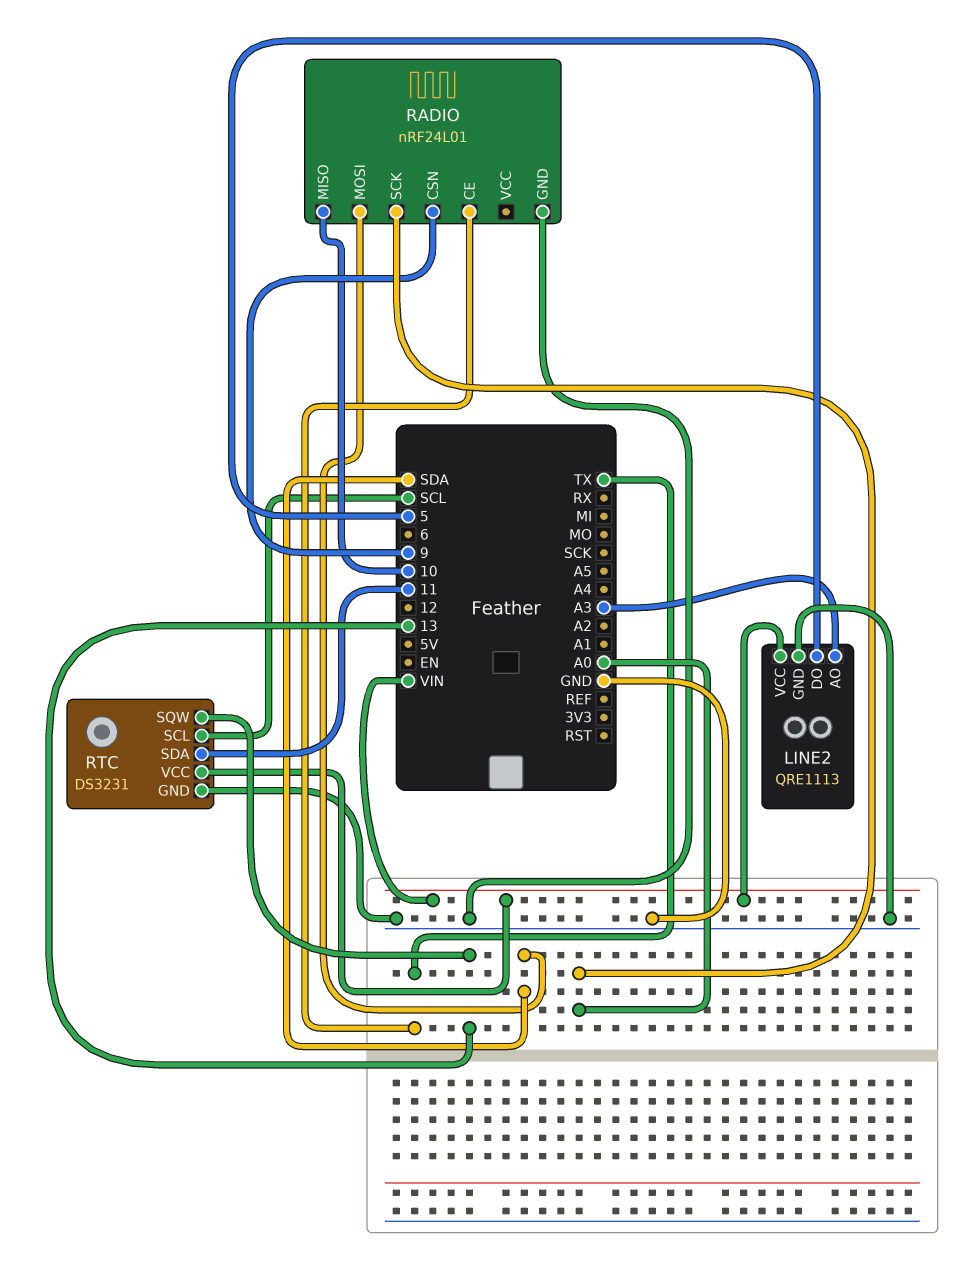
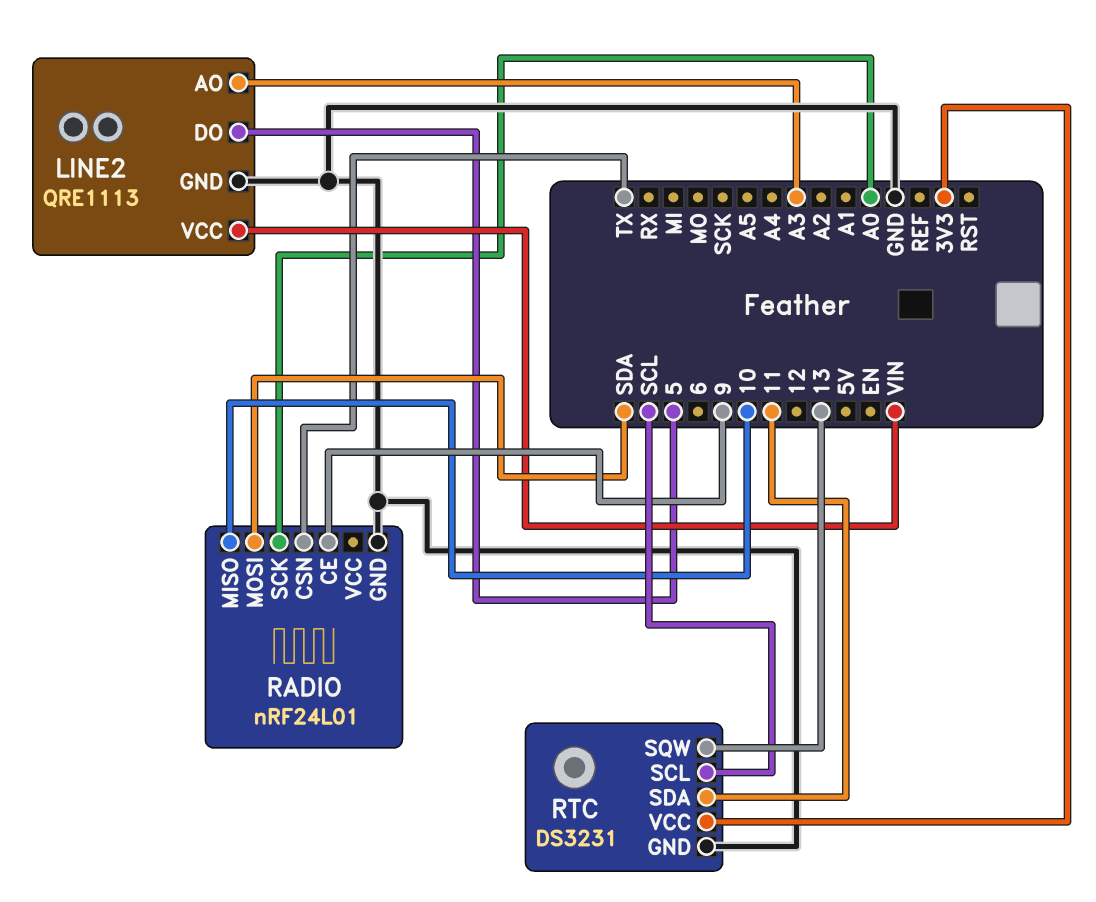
RADIO pin CE: TX -> 9
RADIO pin CSN: 9 -> TX
RTC pin VCC: VIN -> 3V3

